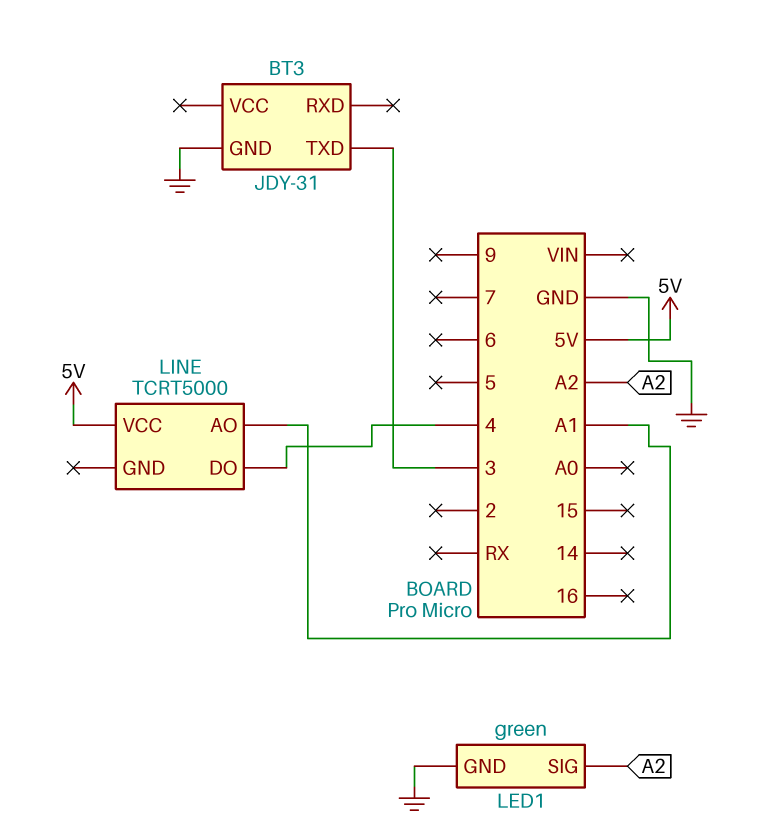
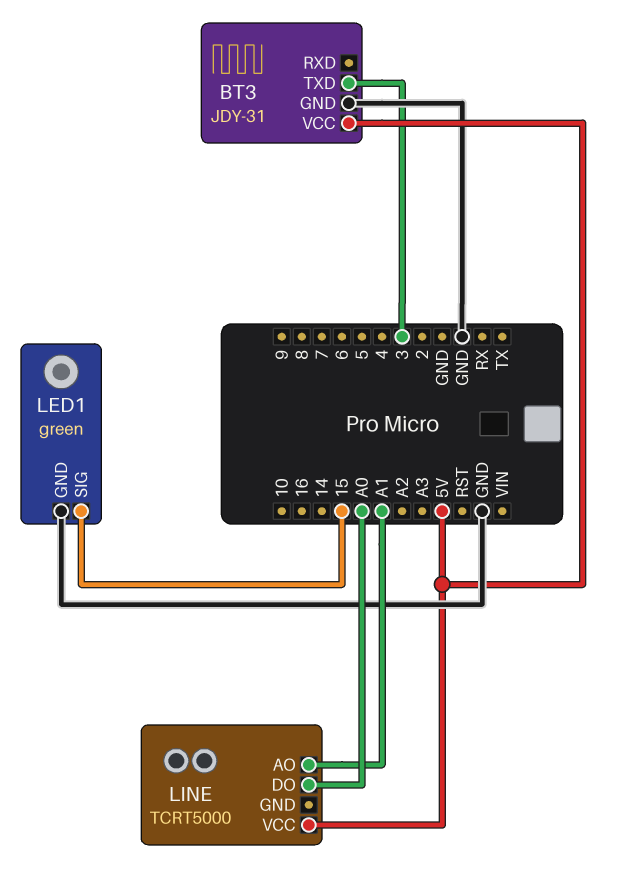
BT3 pin VCC: none -> 5V
LED1 pin SIG: A2 -> 15
LINE pin DO: 4 -> A0

